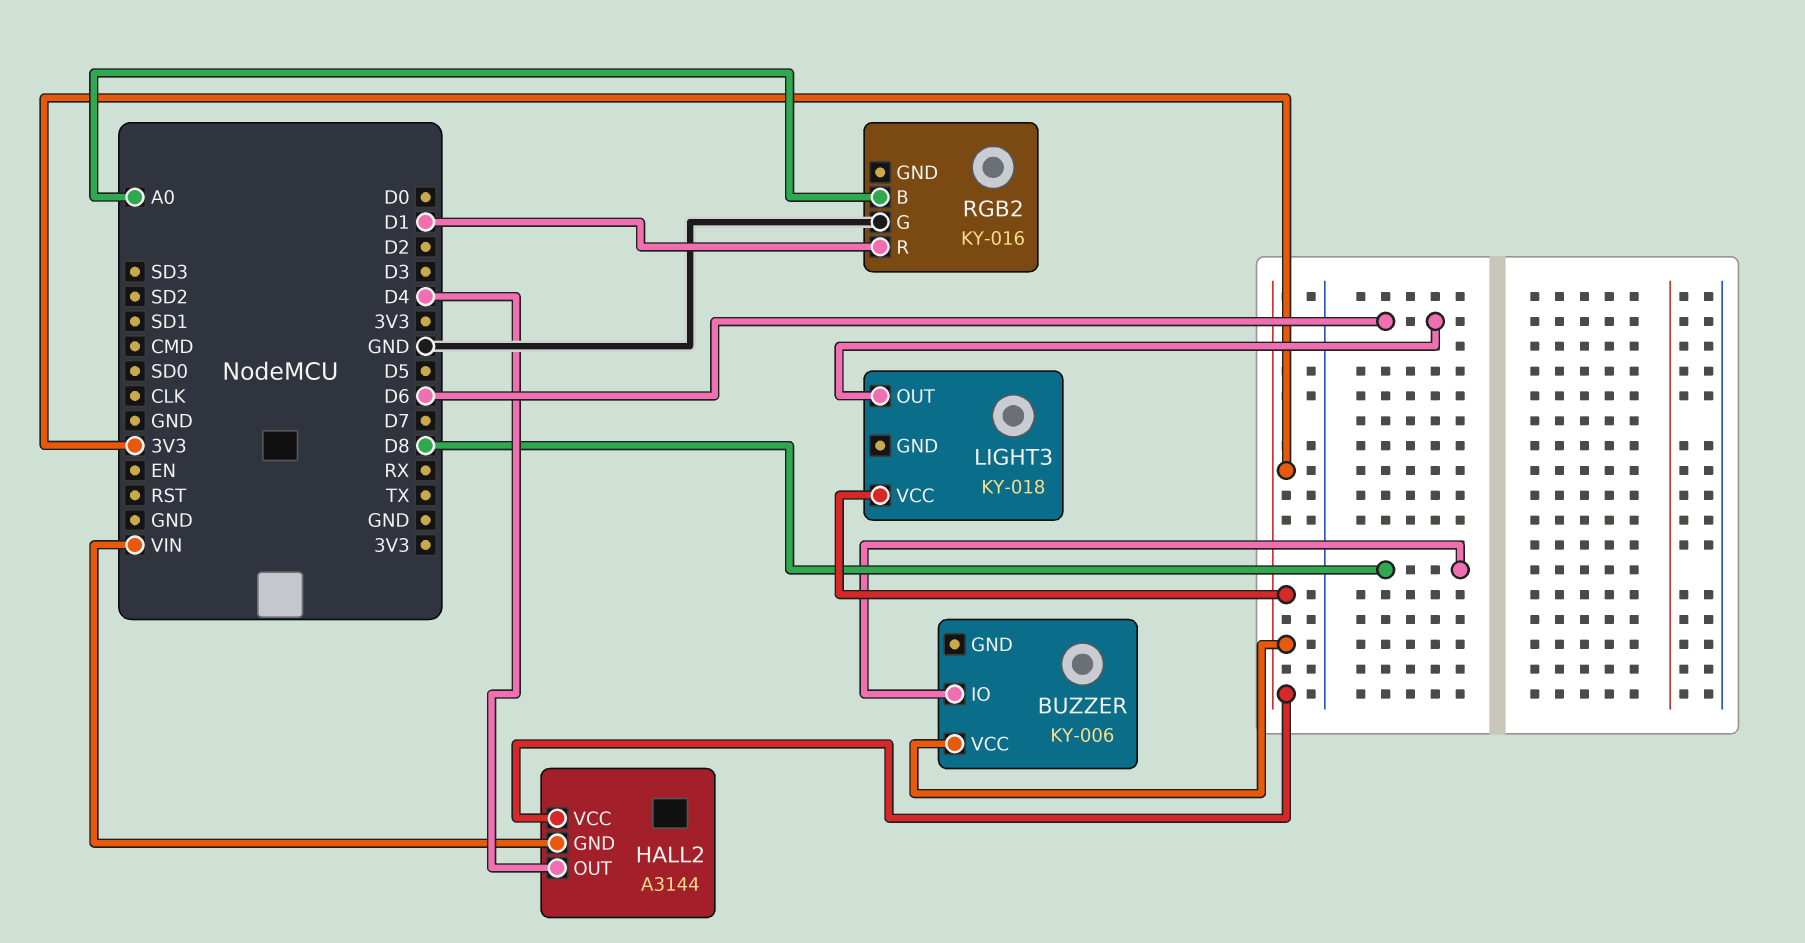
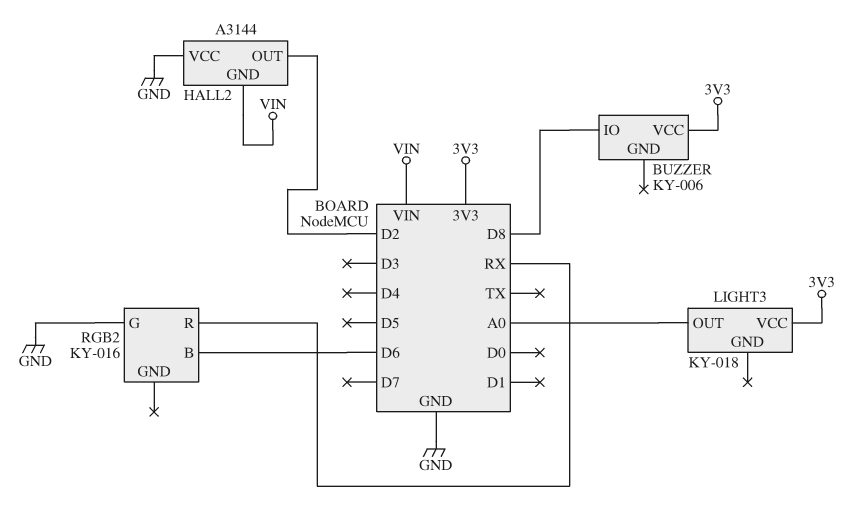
HALL2 pin OUT: D4 -> D2
HALL2 pin VCC: 3V3 -> GND
LIGHT3 pin OUT: D6 -> A0
RGB2 pin B: A0 -> D6
RGB2 pin R: D1 -> RX

